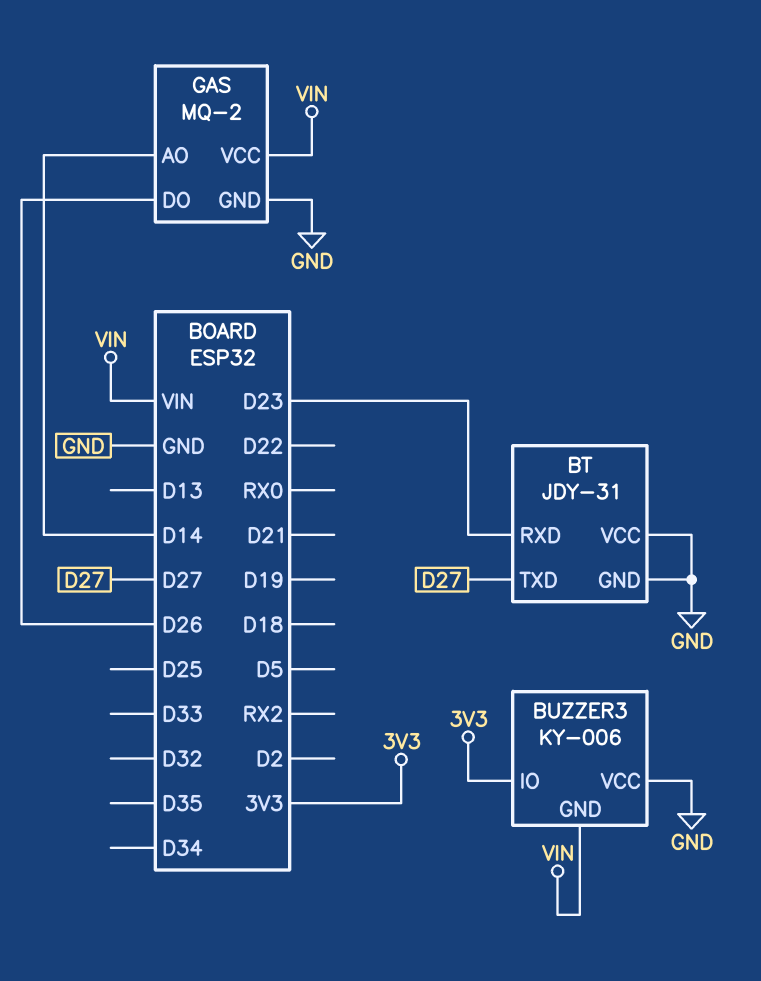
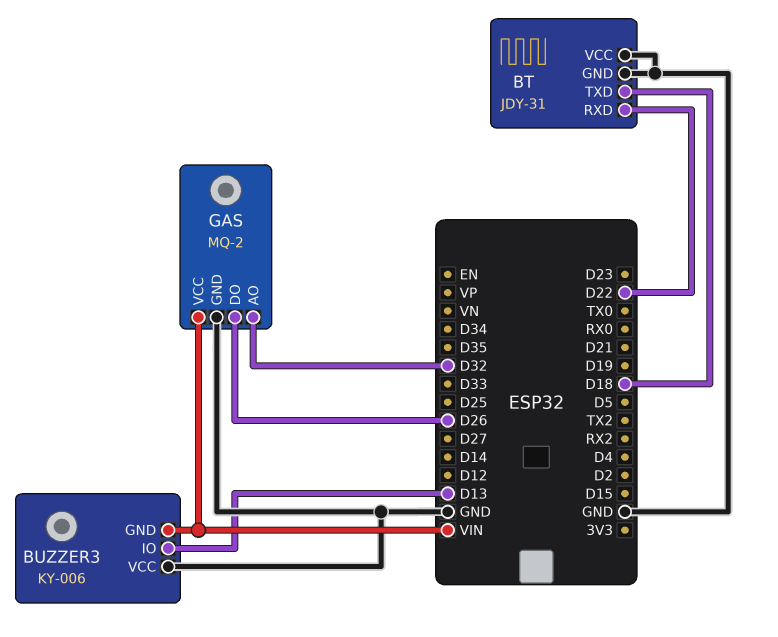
BT pin RXD: D23 -> D22
BT pin TXD: D27 -> D18
BUZZER3 pin IO: 3V3 -> D13
GAS pin AO: D14 -> D32

